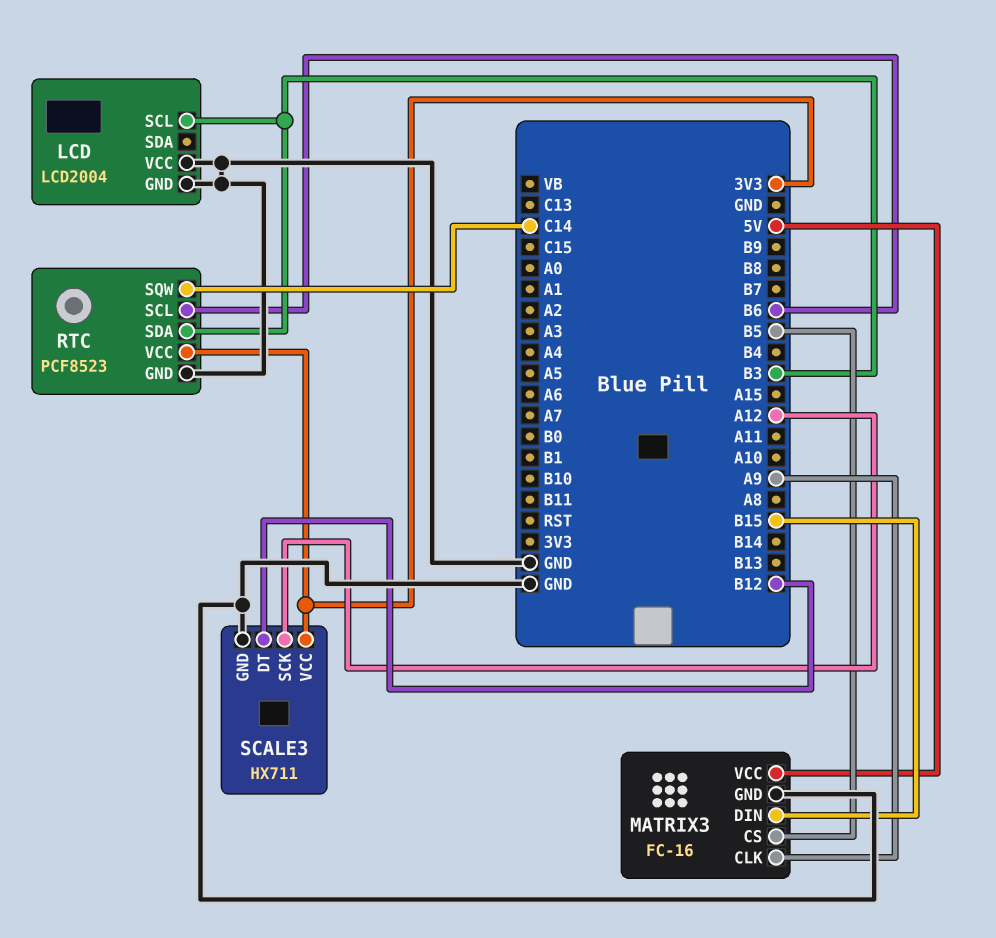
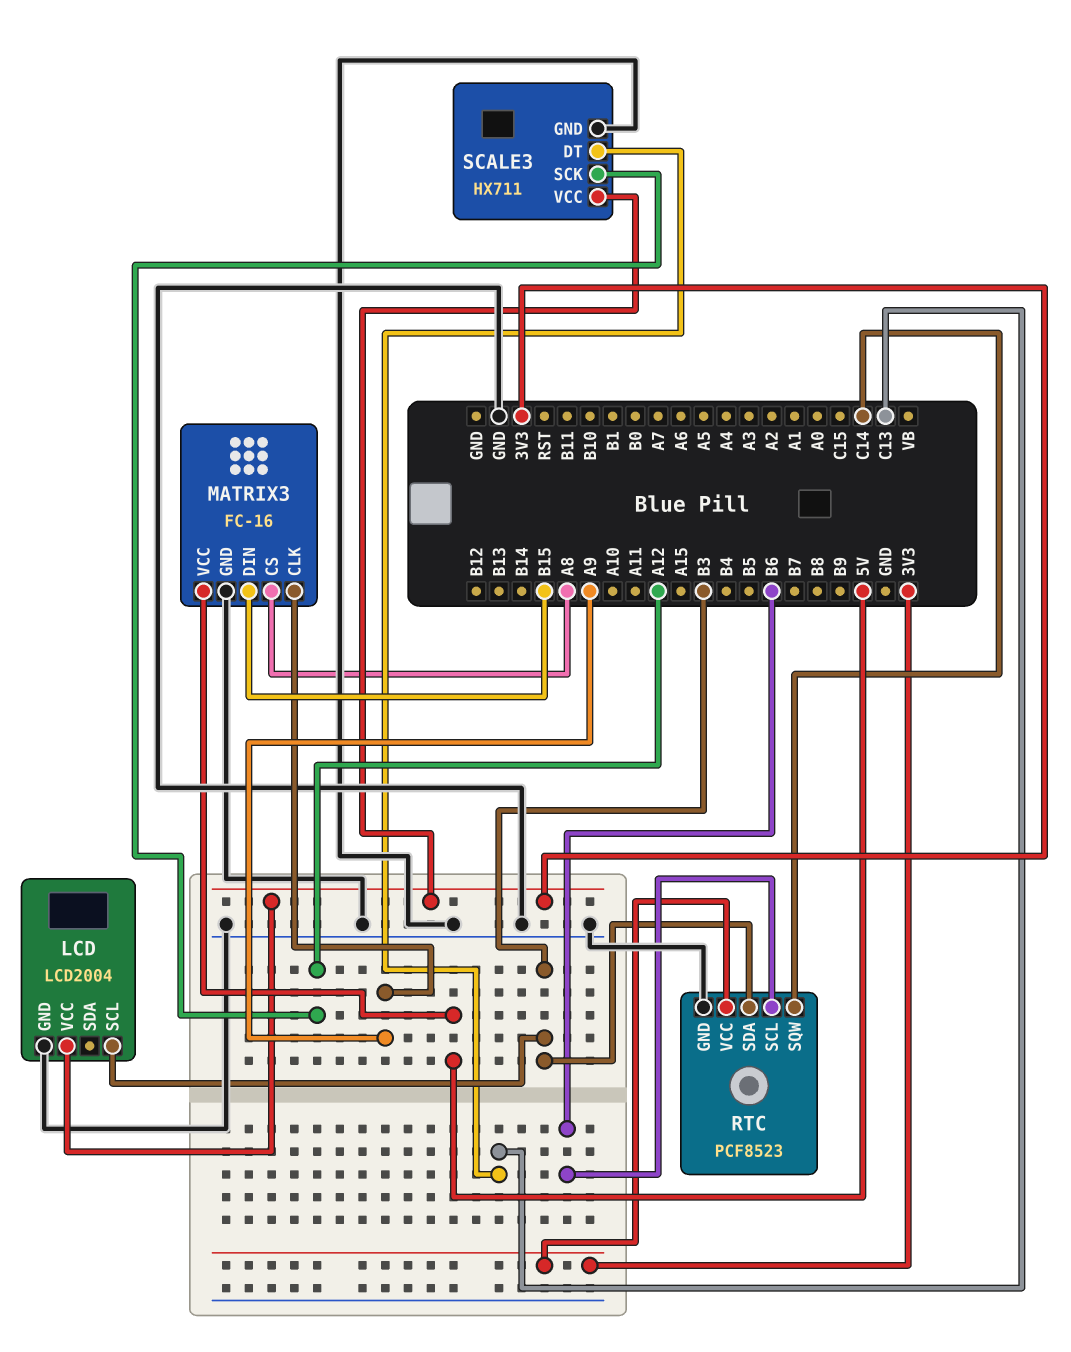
LCD pin VCC: GND -> 3V3
MATRIX3 pin CS: B5 -> A8
SCALE3 pin DT: B12 -> C13

